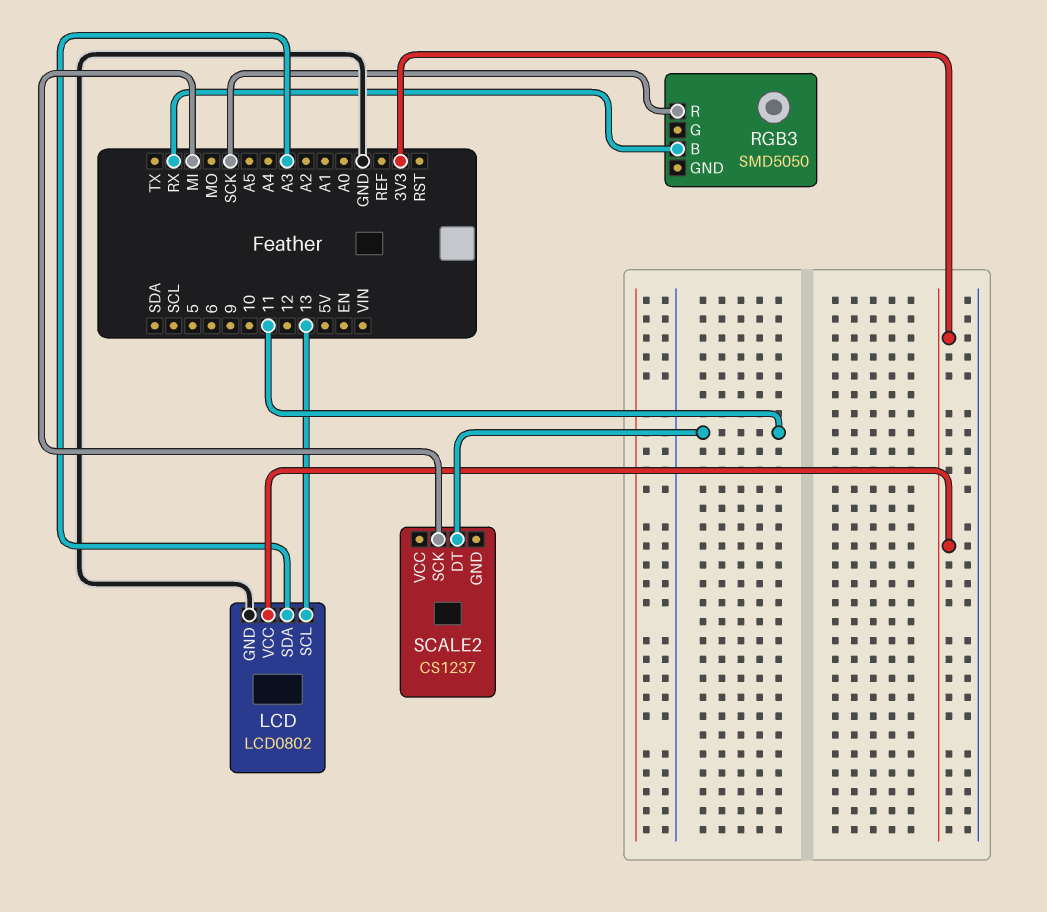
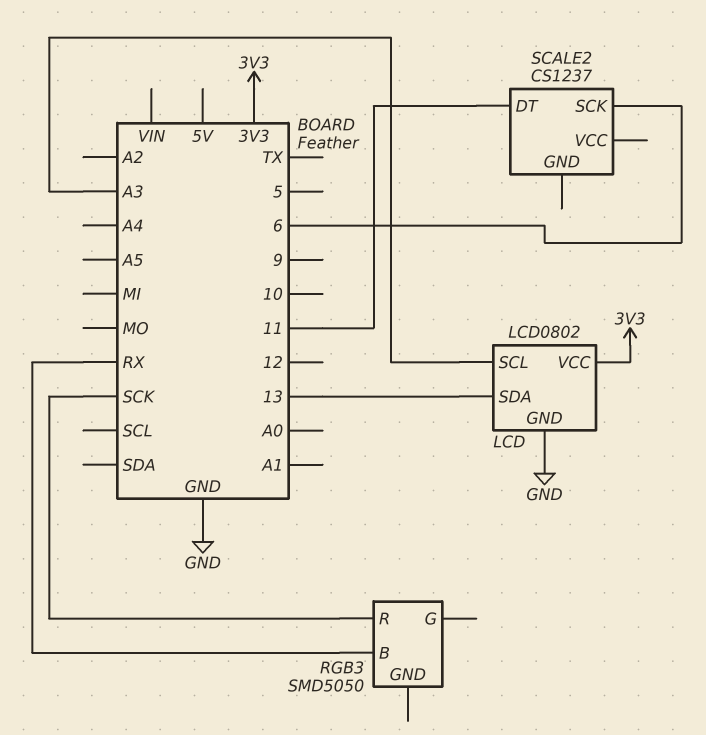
LCD pin SCL: 13 -> A3
LCD pin SDA: A3 -> 13
SCALE2 pin SCK: MI -> 6

